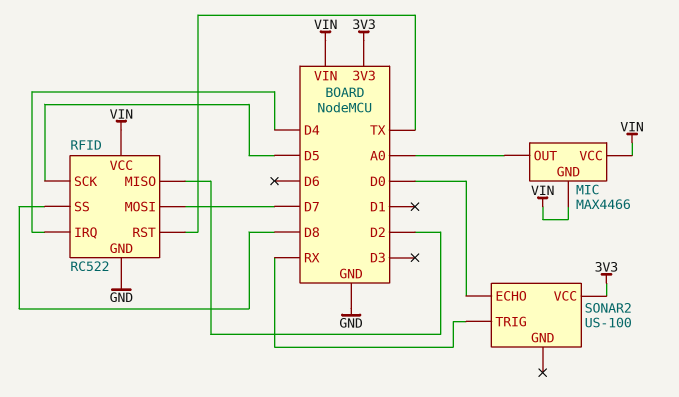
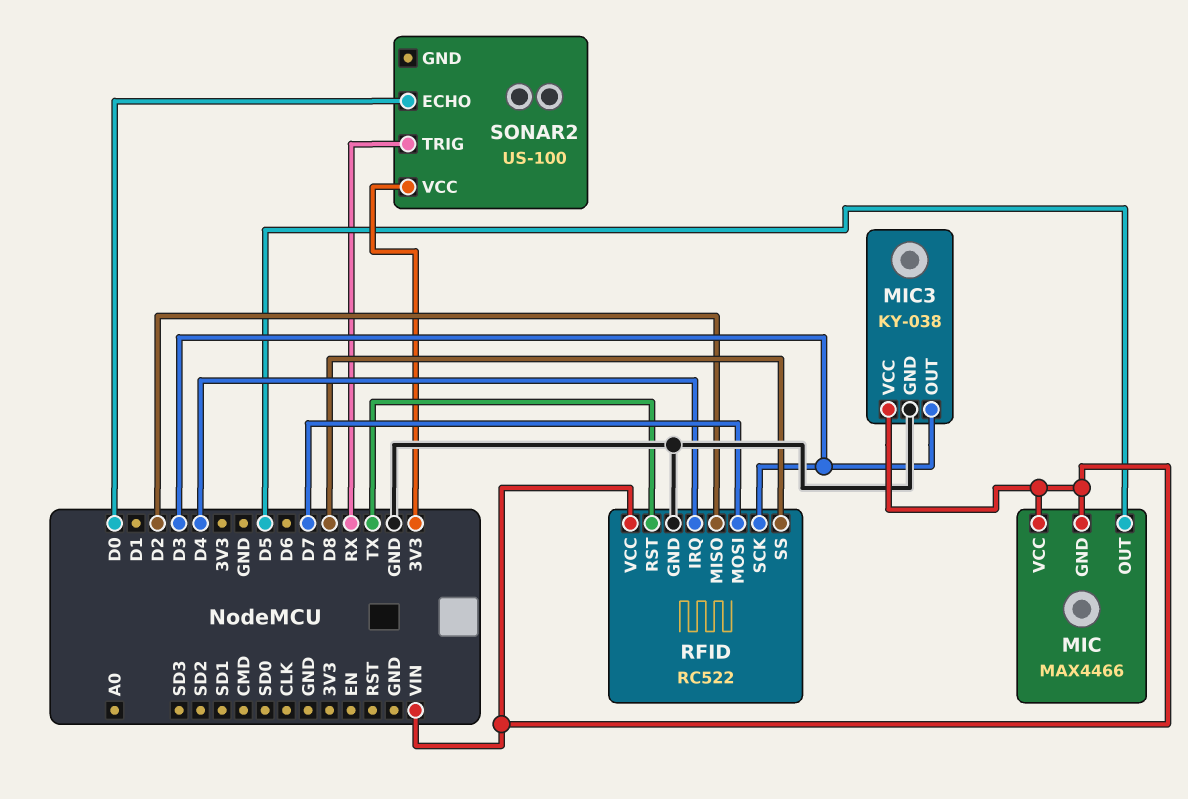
MIC pin OUT: A0 -> D5
MIC3: none -> KY-038
MIC3 pin GND: none -> GND
MIC3 pin OUT: none -> D3
MIC3 pin VCC: none -> VIN
RFID pin SCK: D5 -> D3

